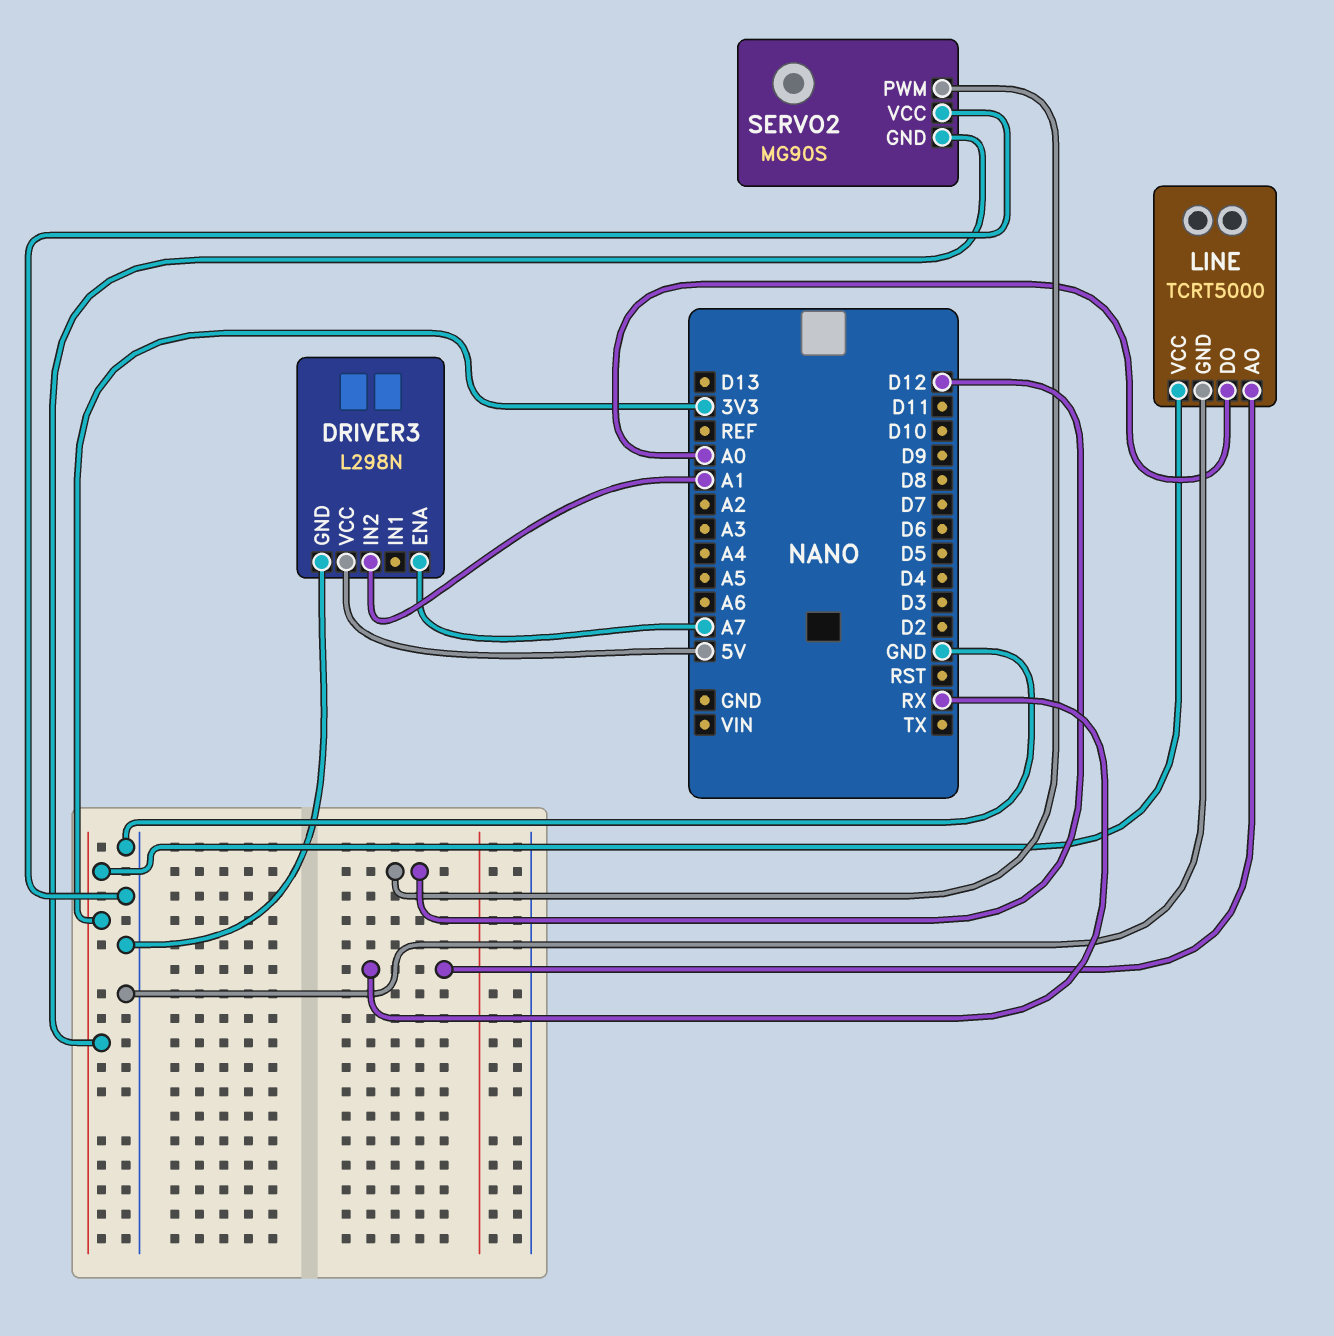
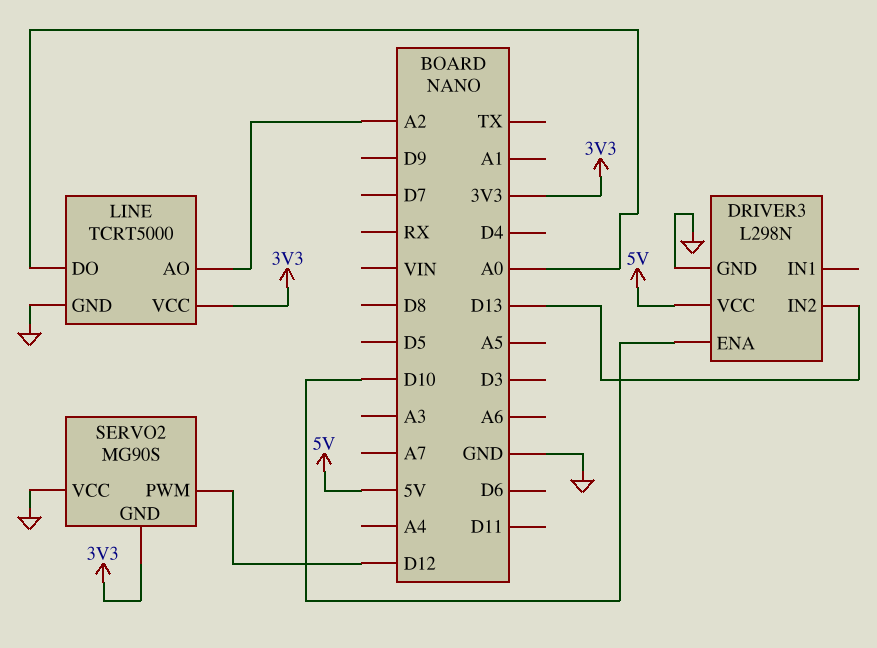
DRIVER3 pin ENA: A7 -> D10
DRIVER3 pin IN2: A1 -> D13
LINE pin AO: RX -> A2

